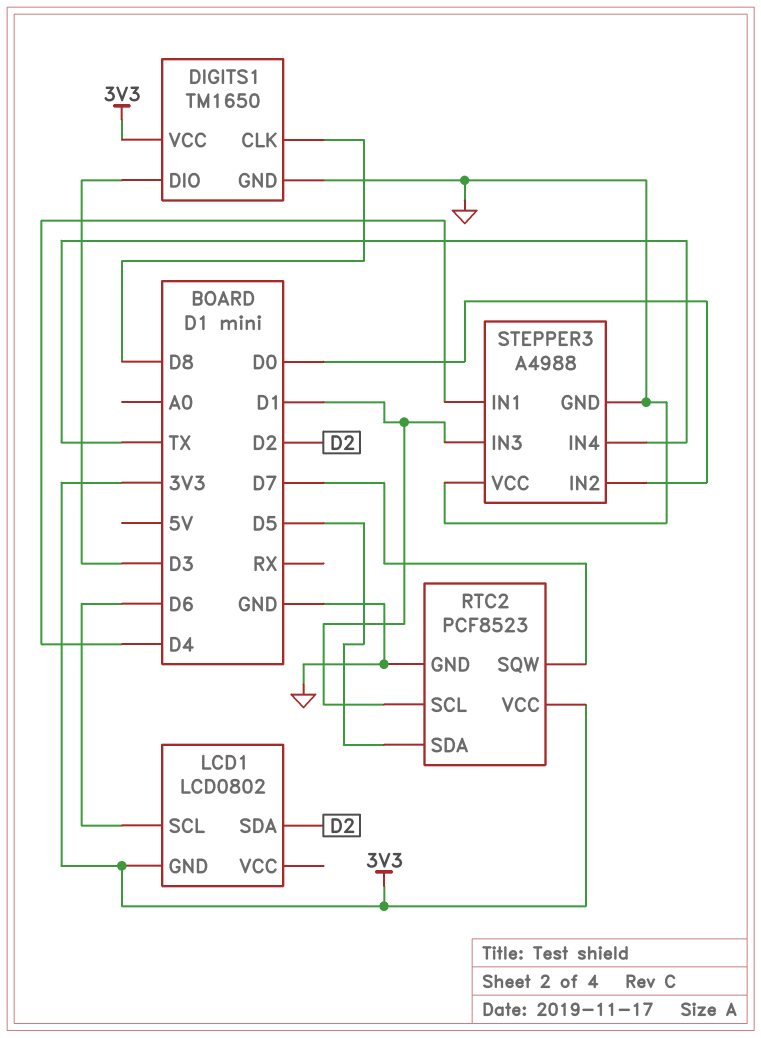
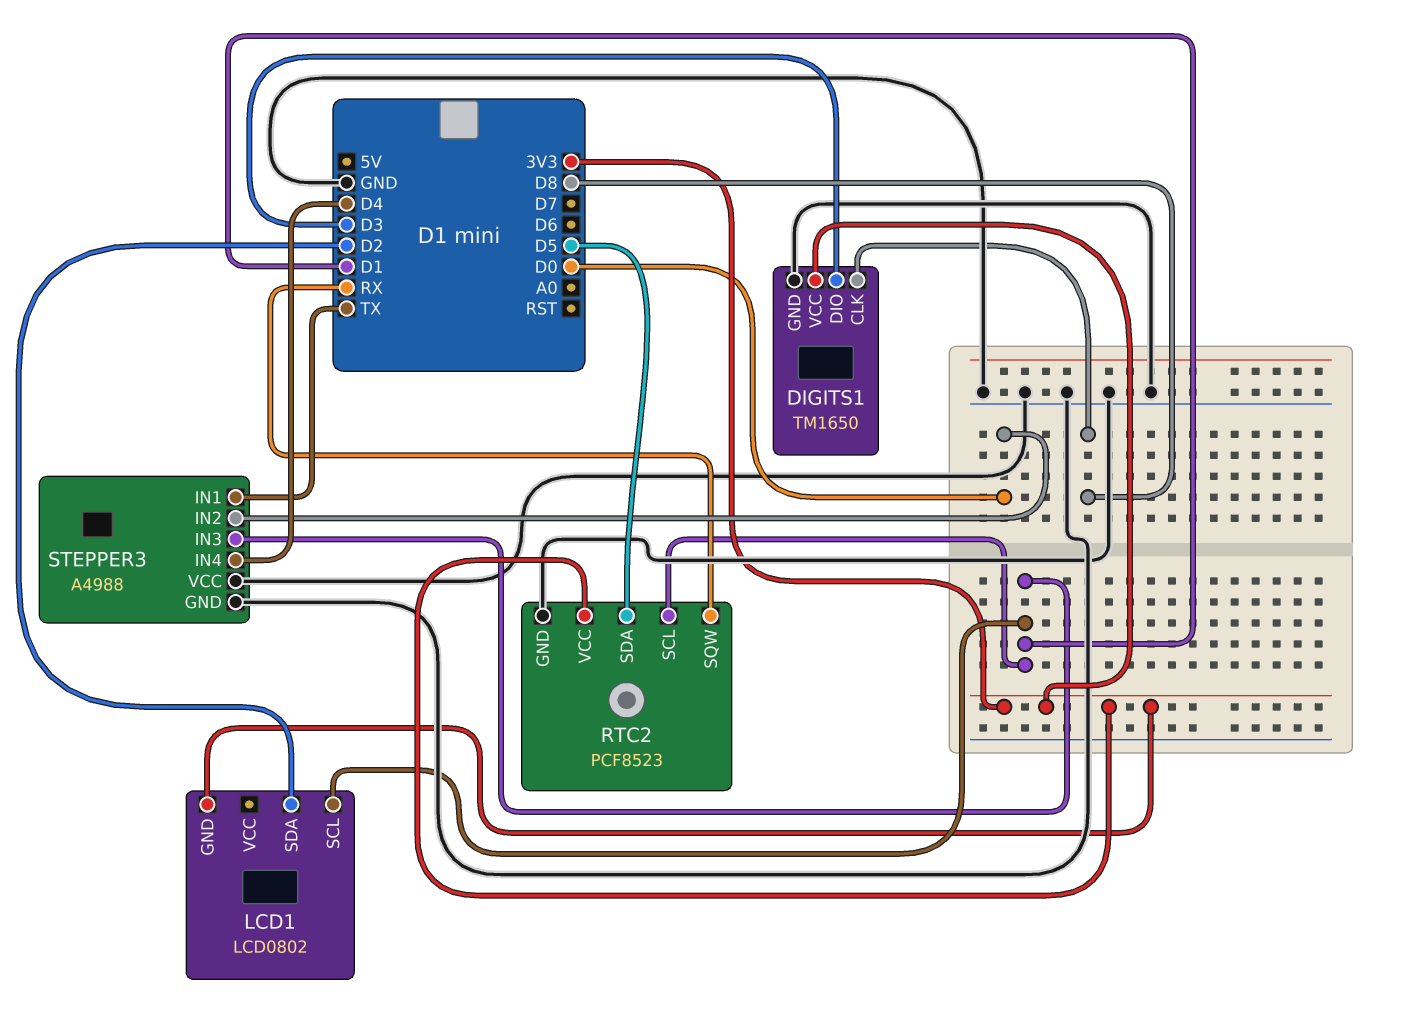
LCD1 pin SCL: D6 -> D1
RTC2 pin SQW: D7 -> RX
STEPPER3 pin IN1: D4 -> TX
STEPPER3 pin IN4: TX -> D4

